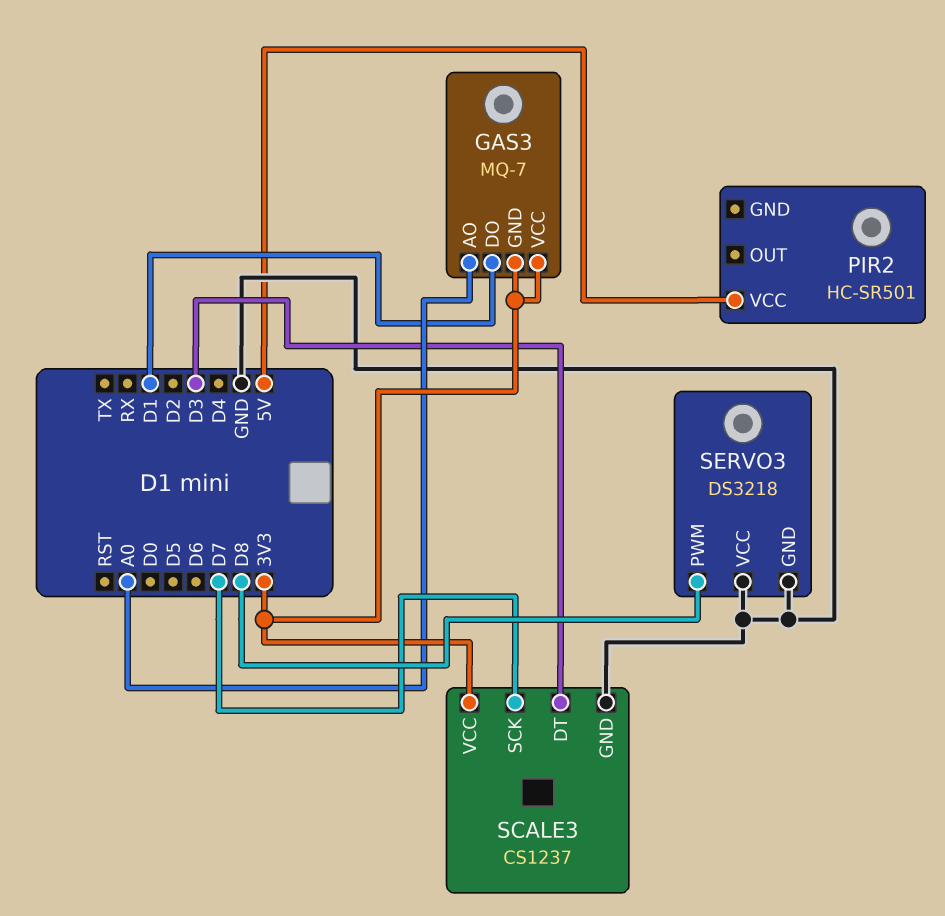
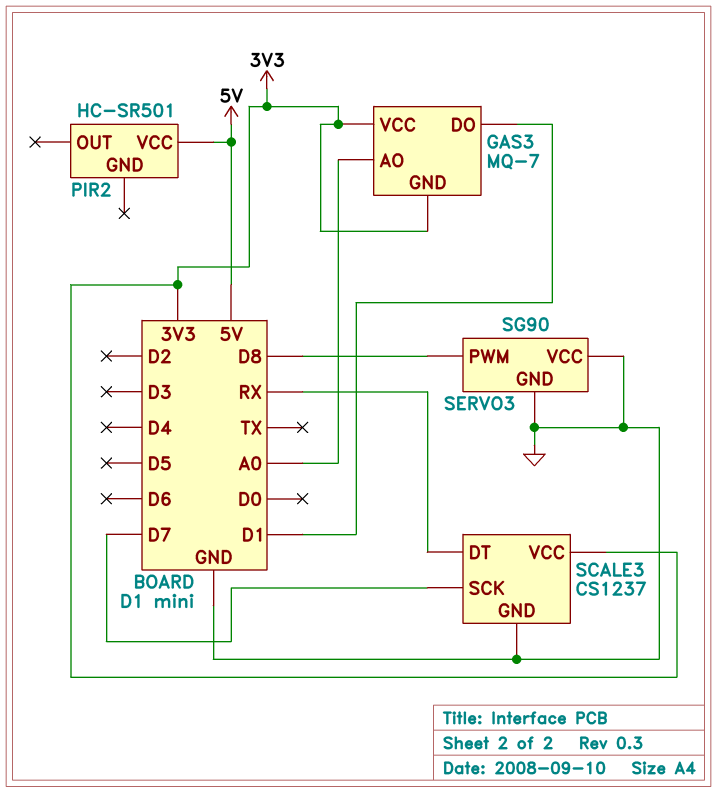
SCALE3 pin DT: D3 -> RX
SERVO3: DS3218 -> SG90

